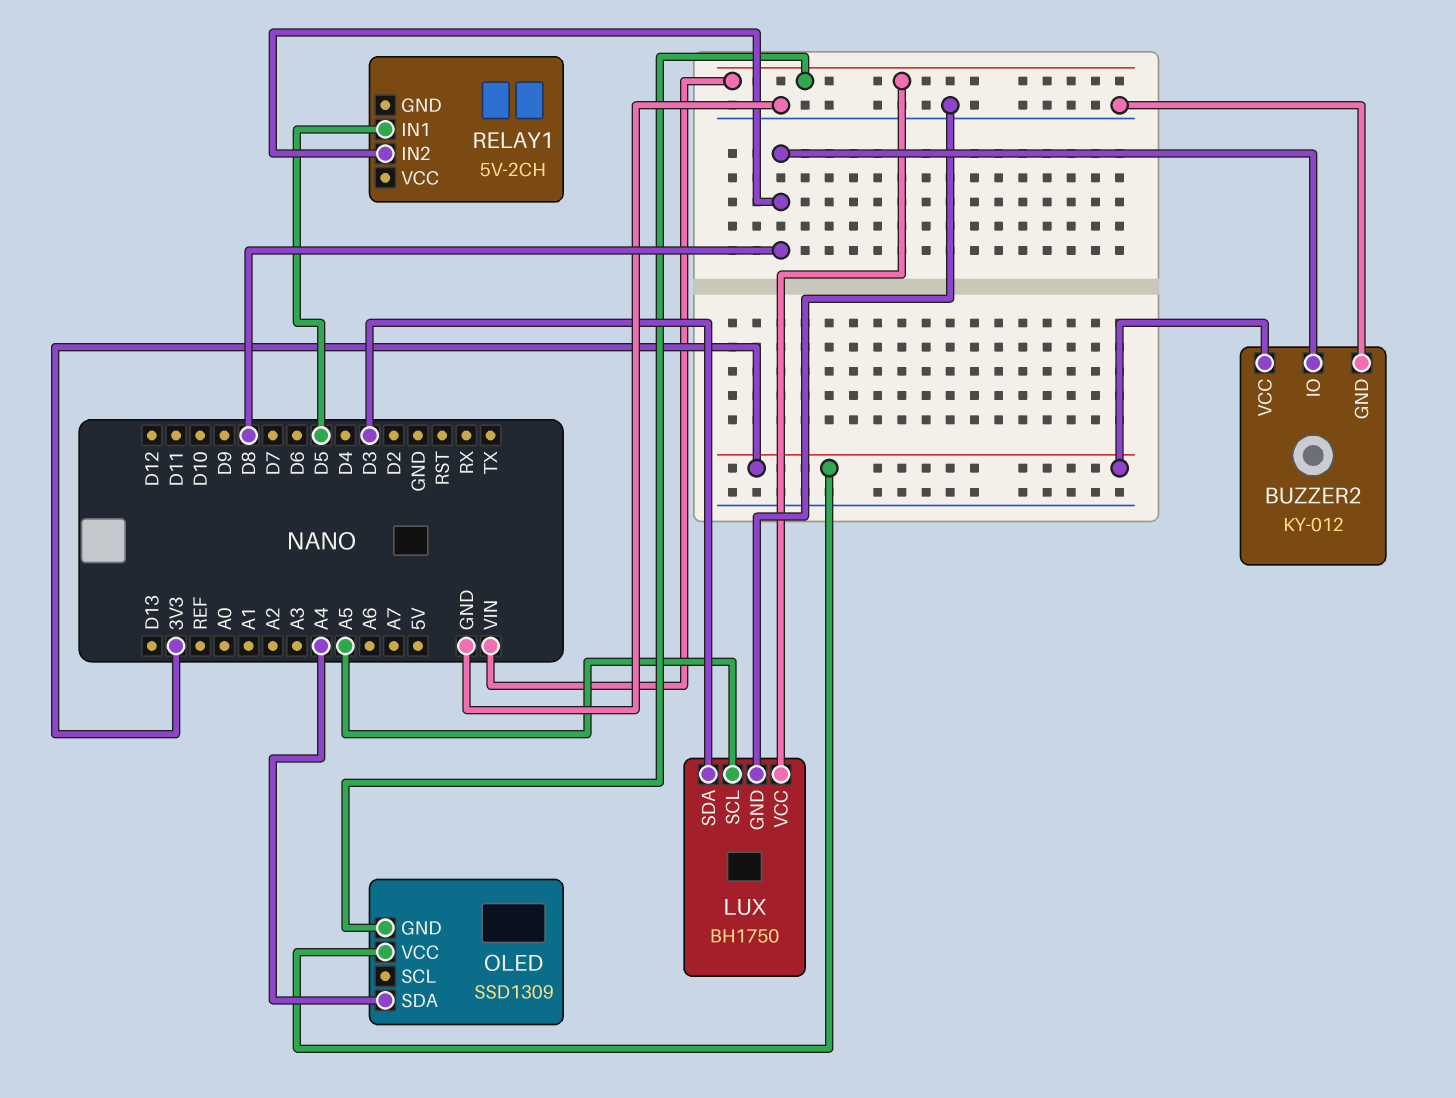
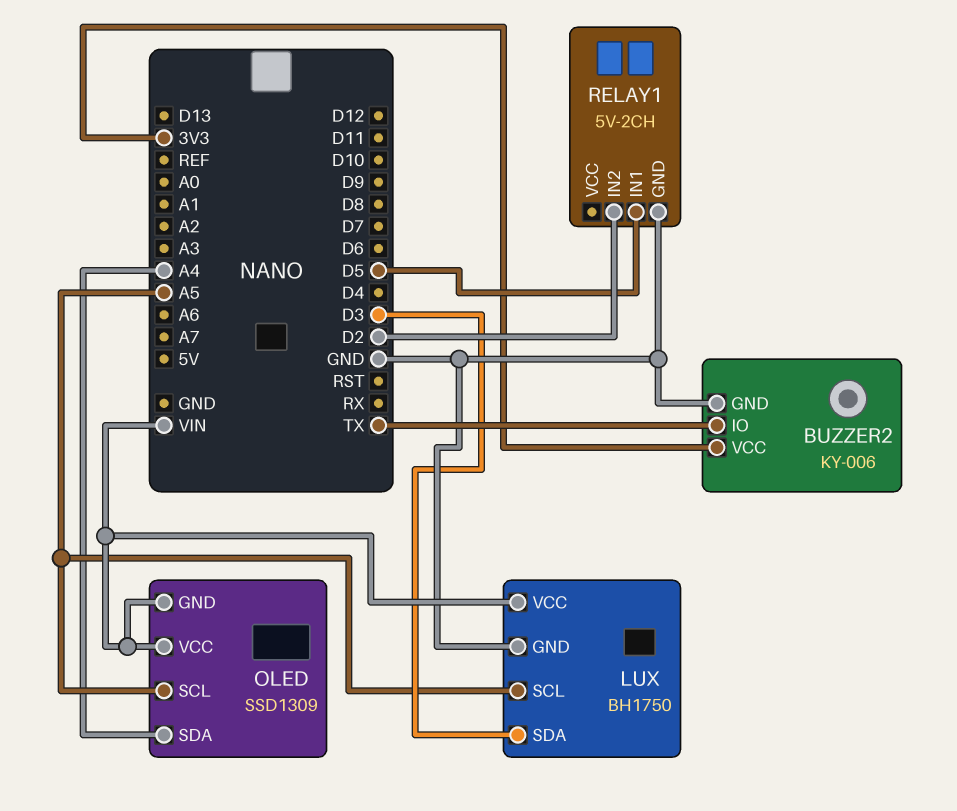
BUZZER2: KY-012 -> KY-006
BUZZER2 pin IO: D8 -> TX
OLED pin SCL: none -> A5
OLED pin VCC: 3V3 -> VIN
RELAY1 pin GND: none -> GND
RELAY1 pin IN2: D8 -> D2

